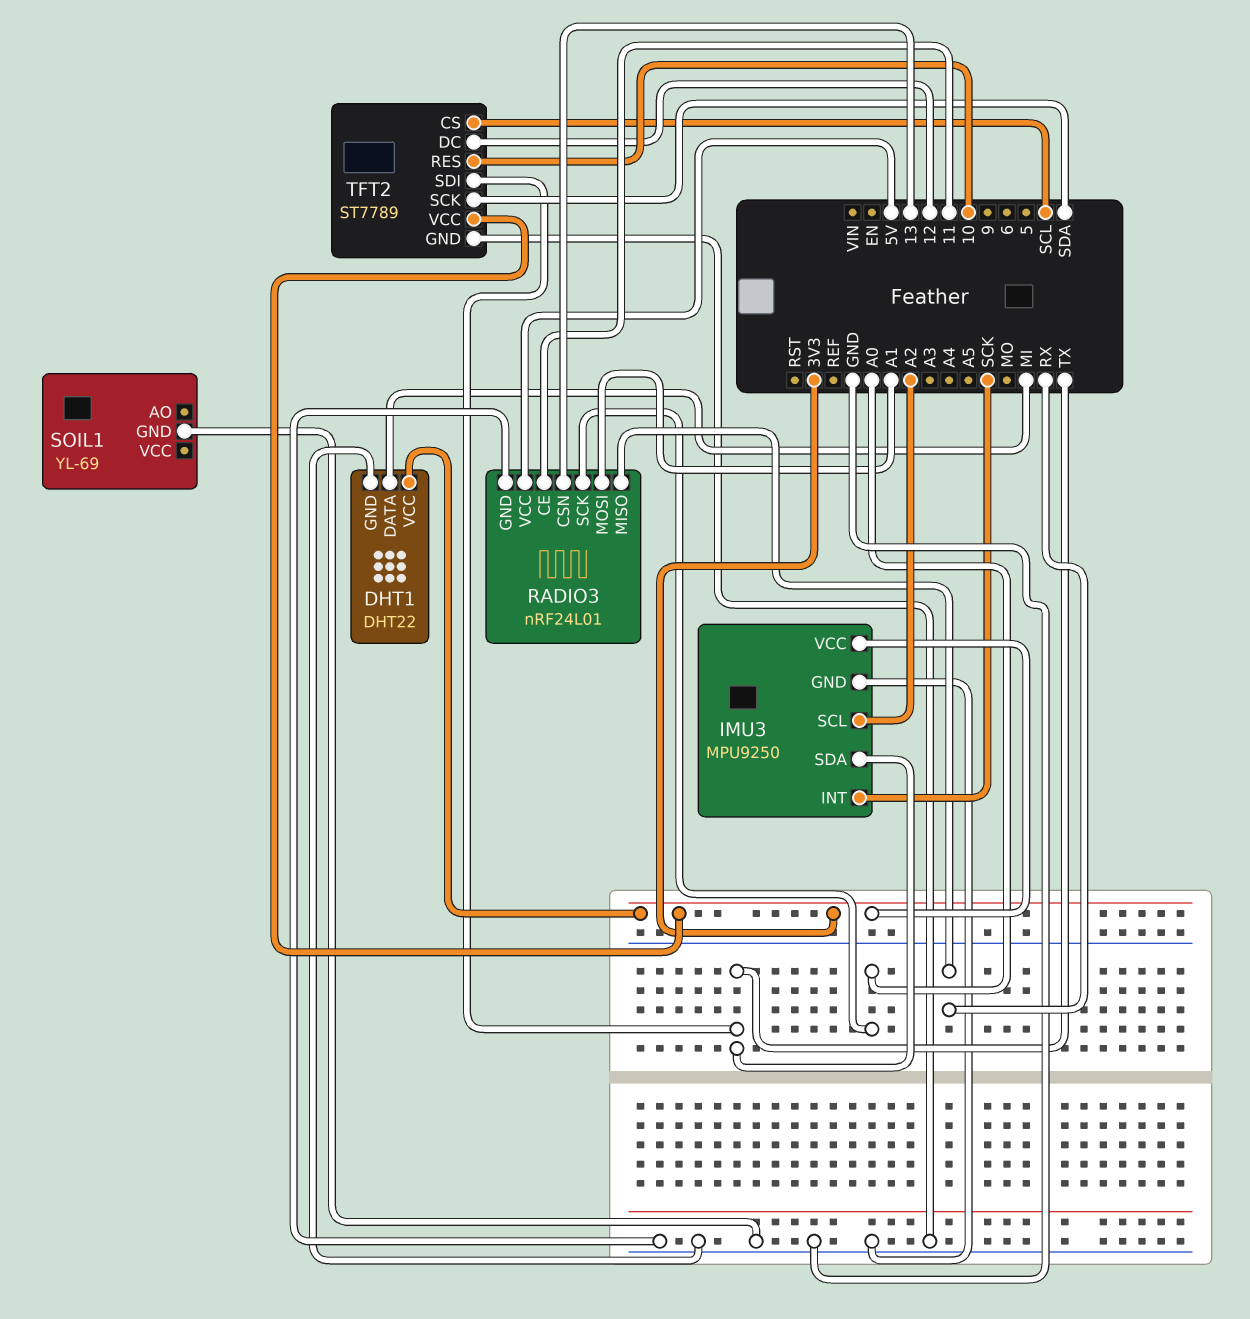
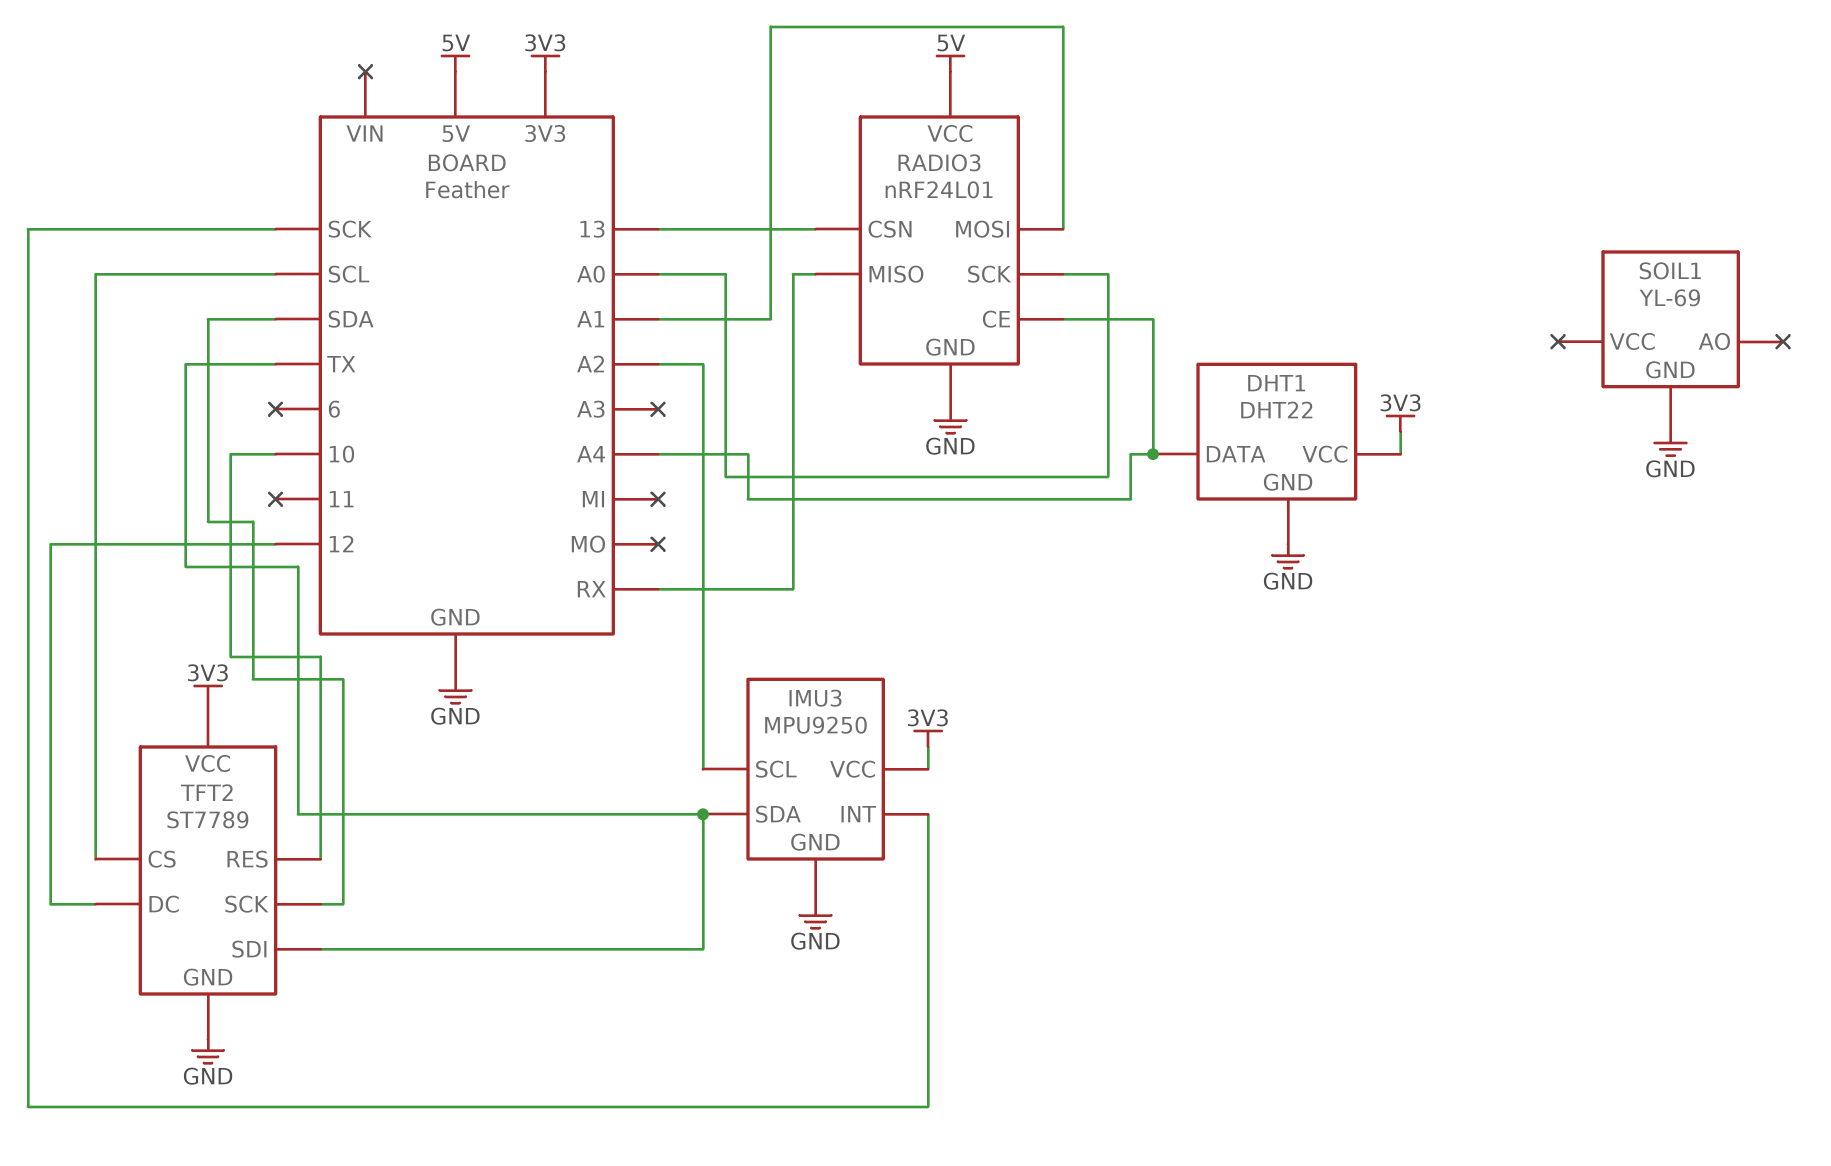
DHT1 pin DATA: MI -> A4
RADIO3 pin CE: 11 -> A4

